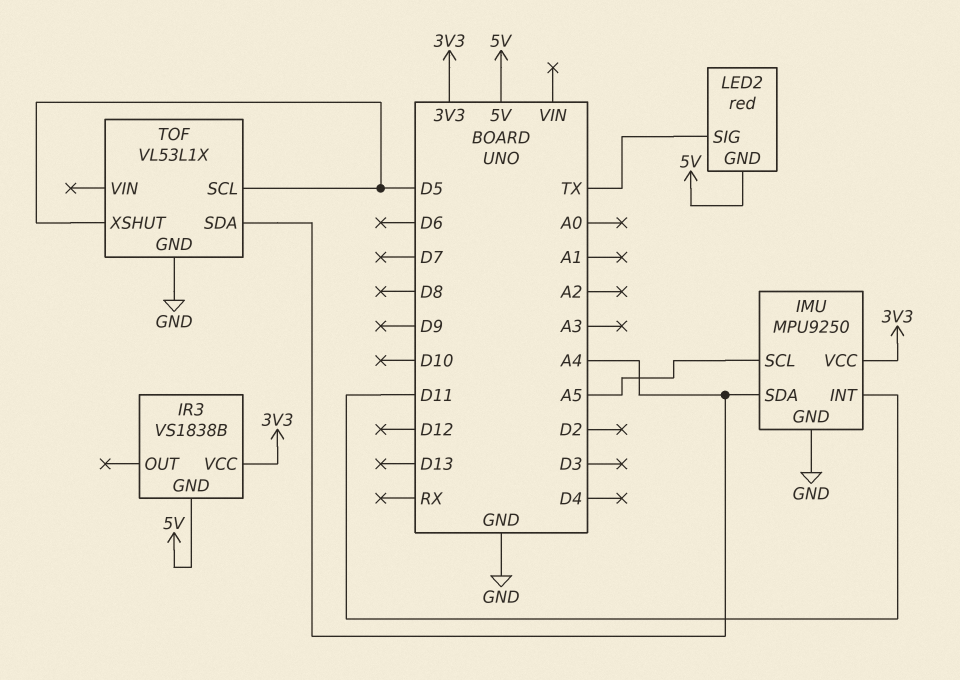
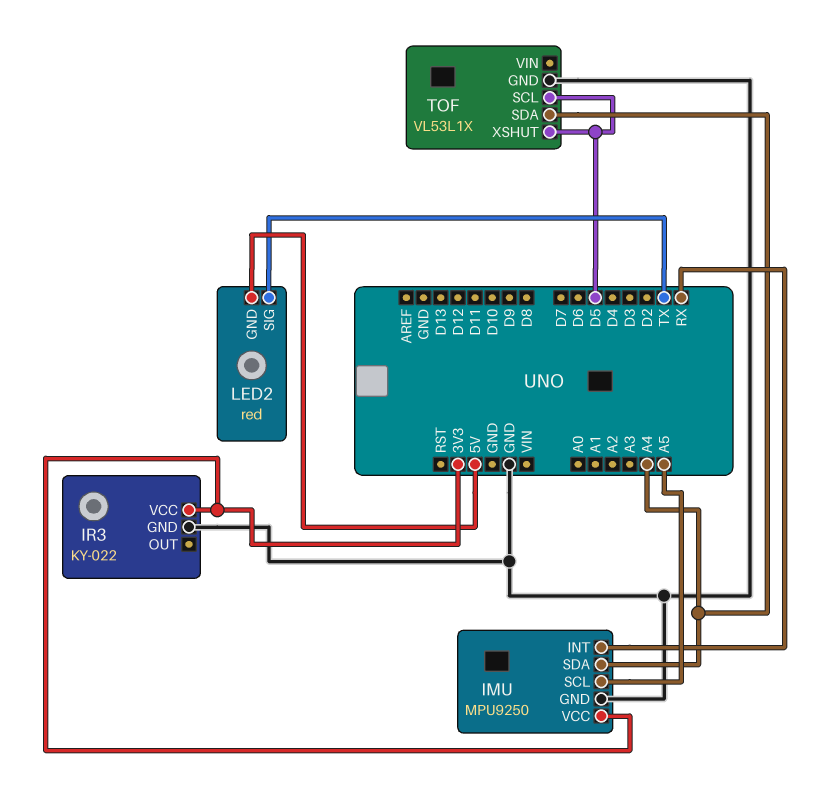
IMU pin INT: D11 -> RX
IR3: VS1838B -> KY-022
IR3 pin GND: 5V -> GND

